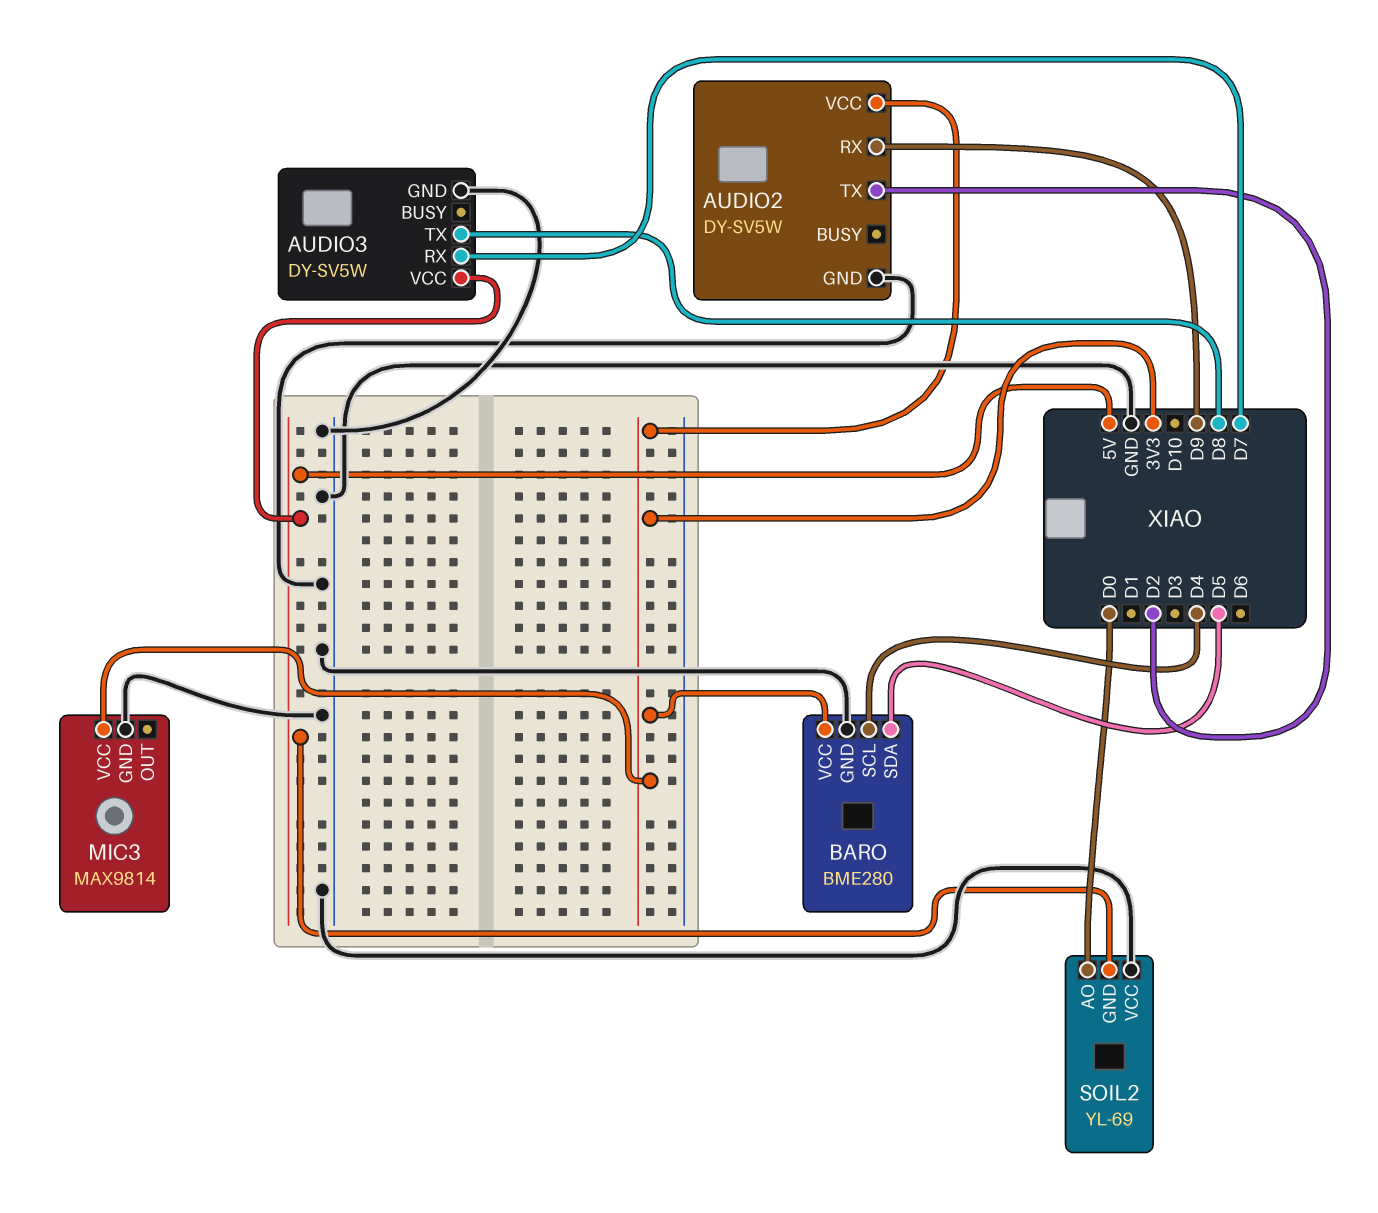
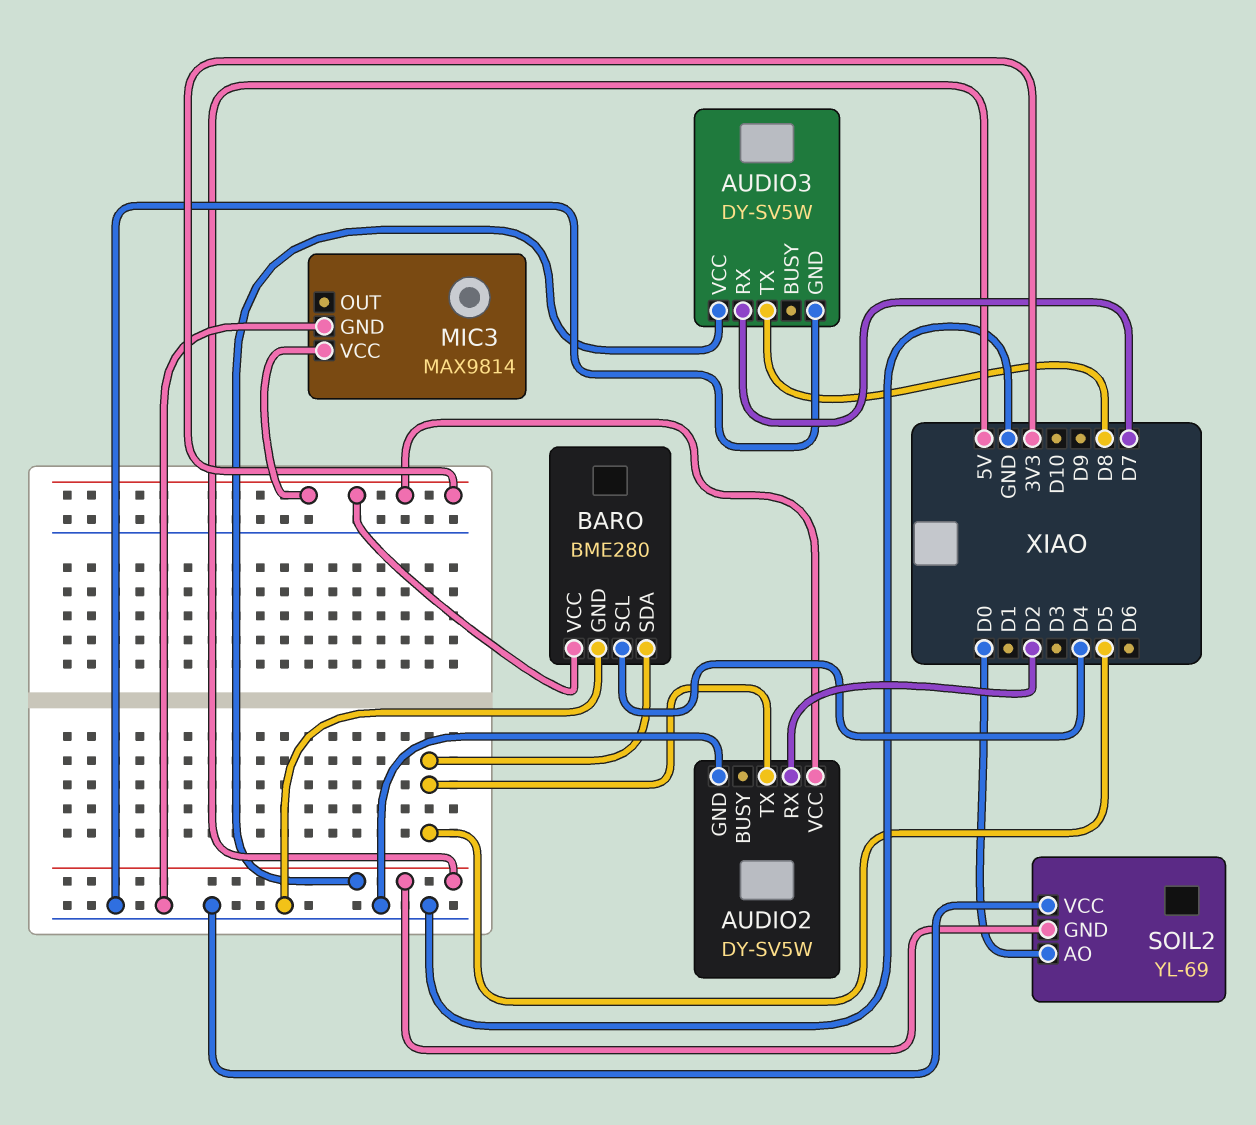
AUDIO2 pin RX: D9 -> D2
AUDIO2 pin TX: D2 -> D5

